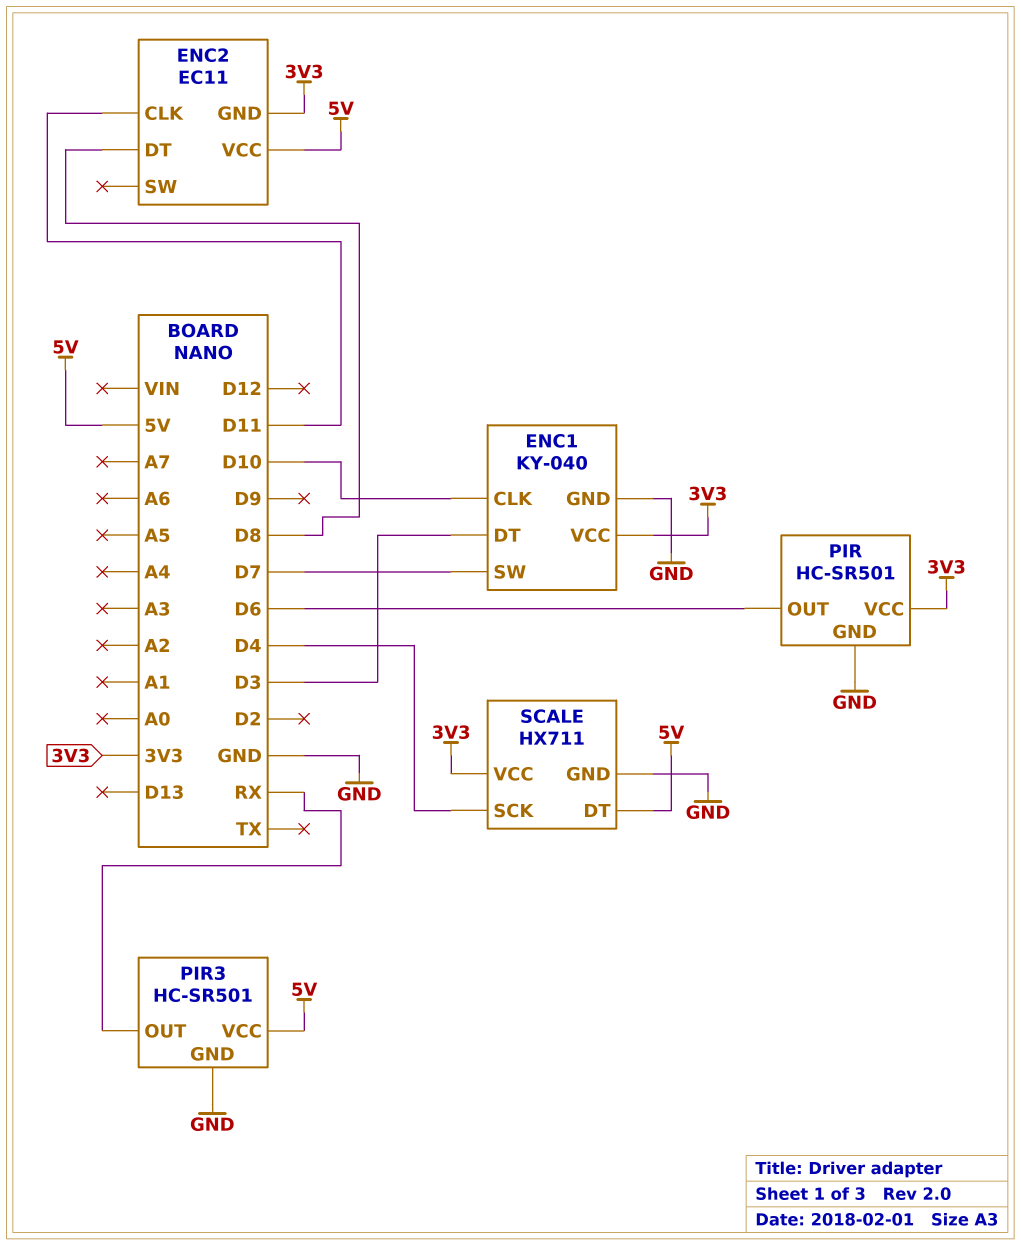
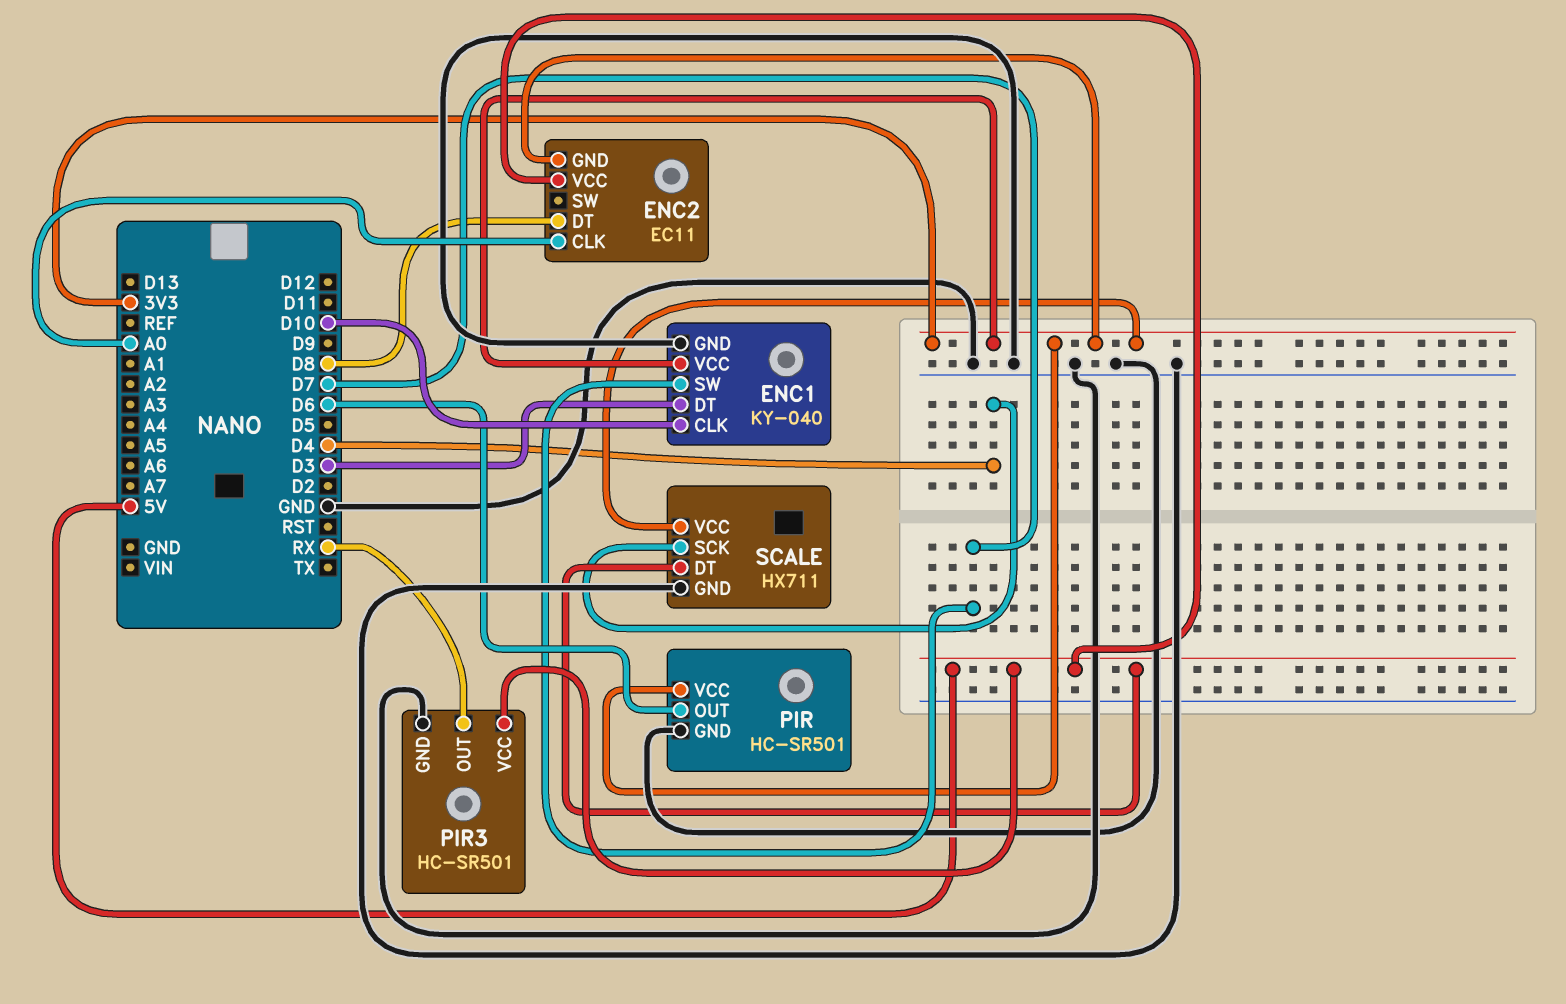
ENC2 pin CLK: D11 -> A0

